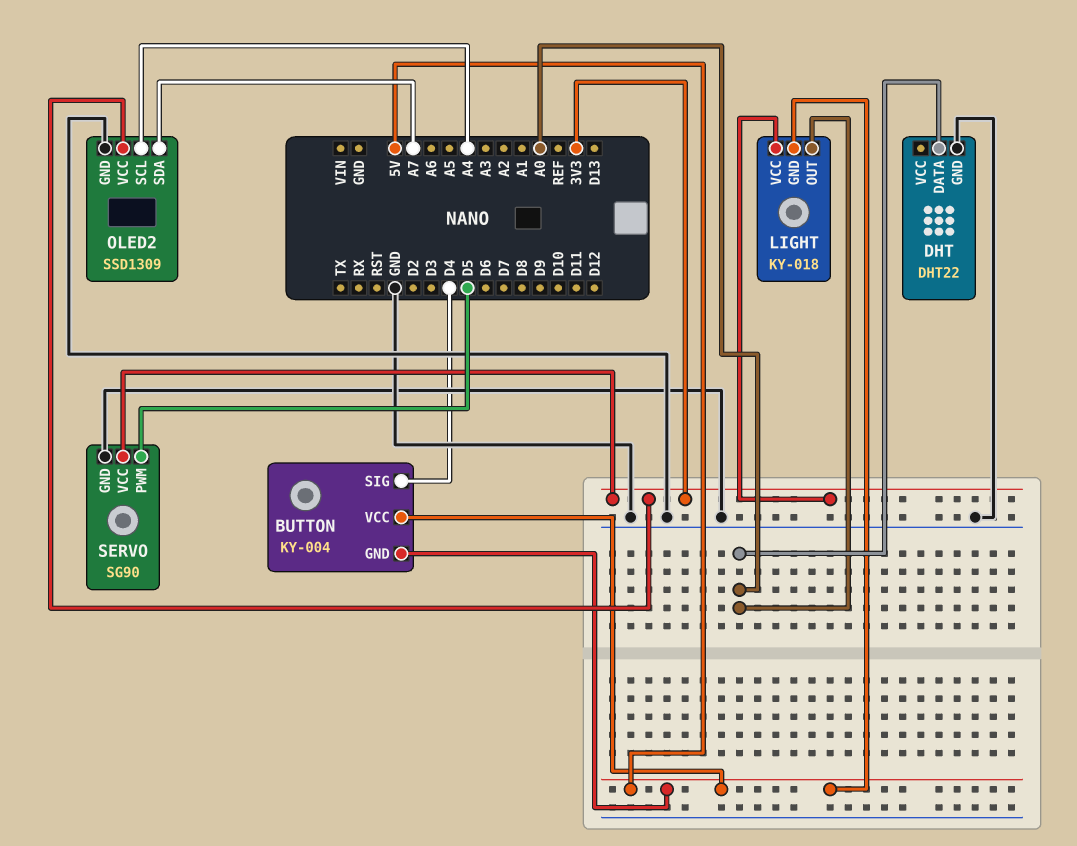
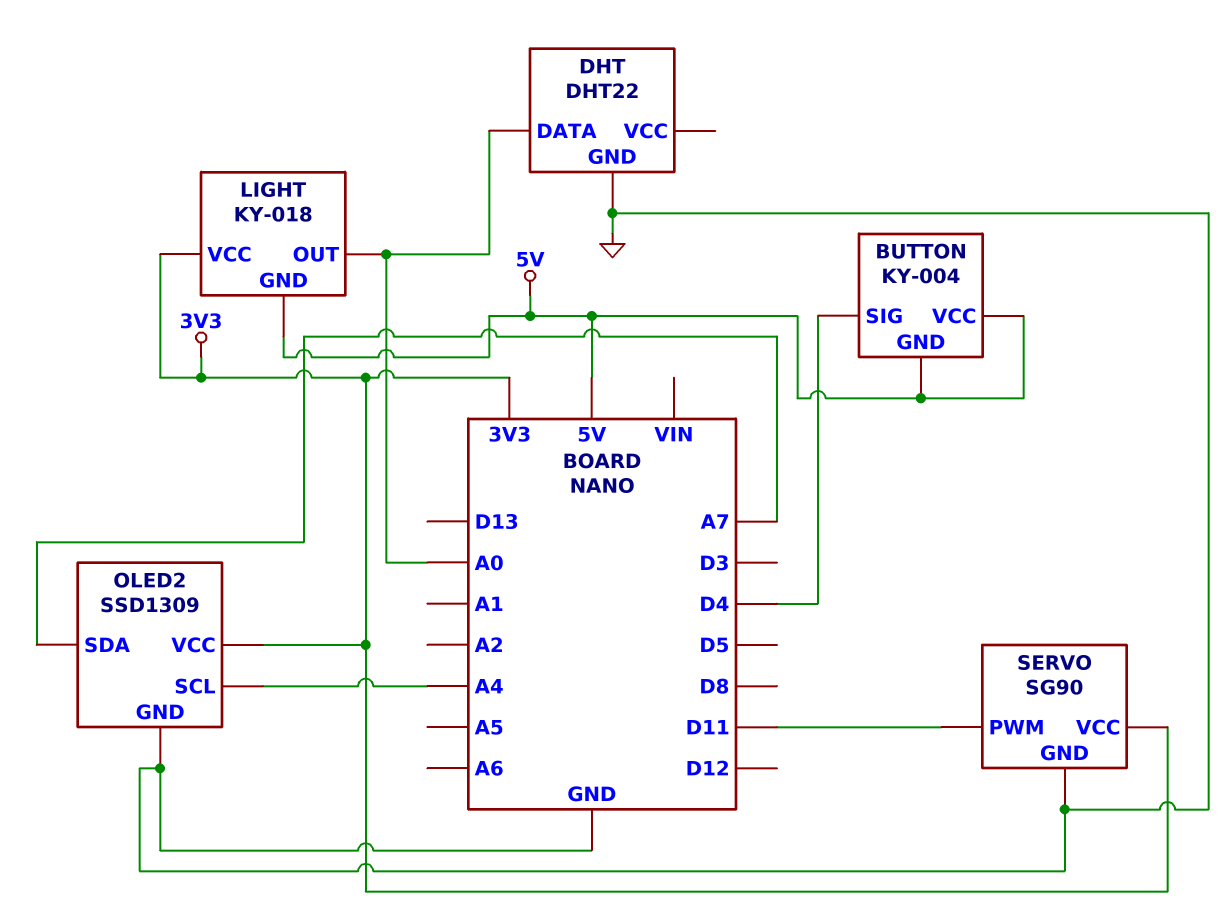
SERVO pin PWM: D5 -> D11

